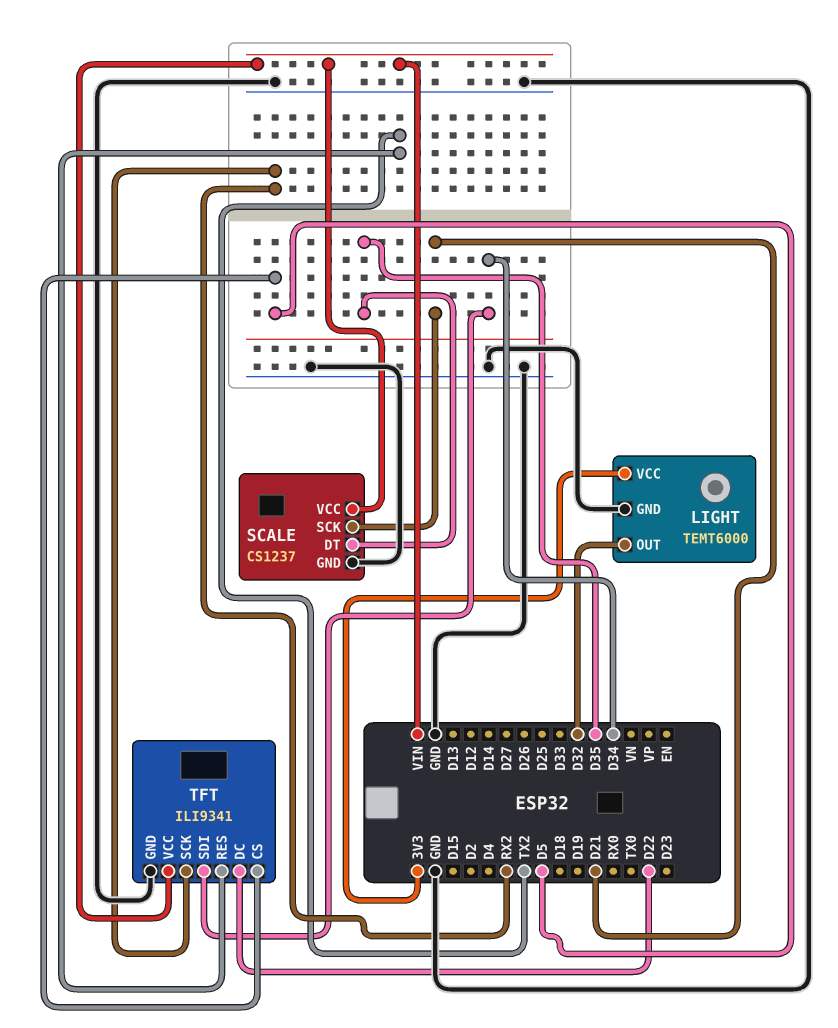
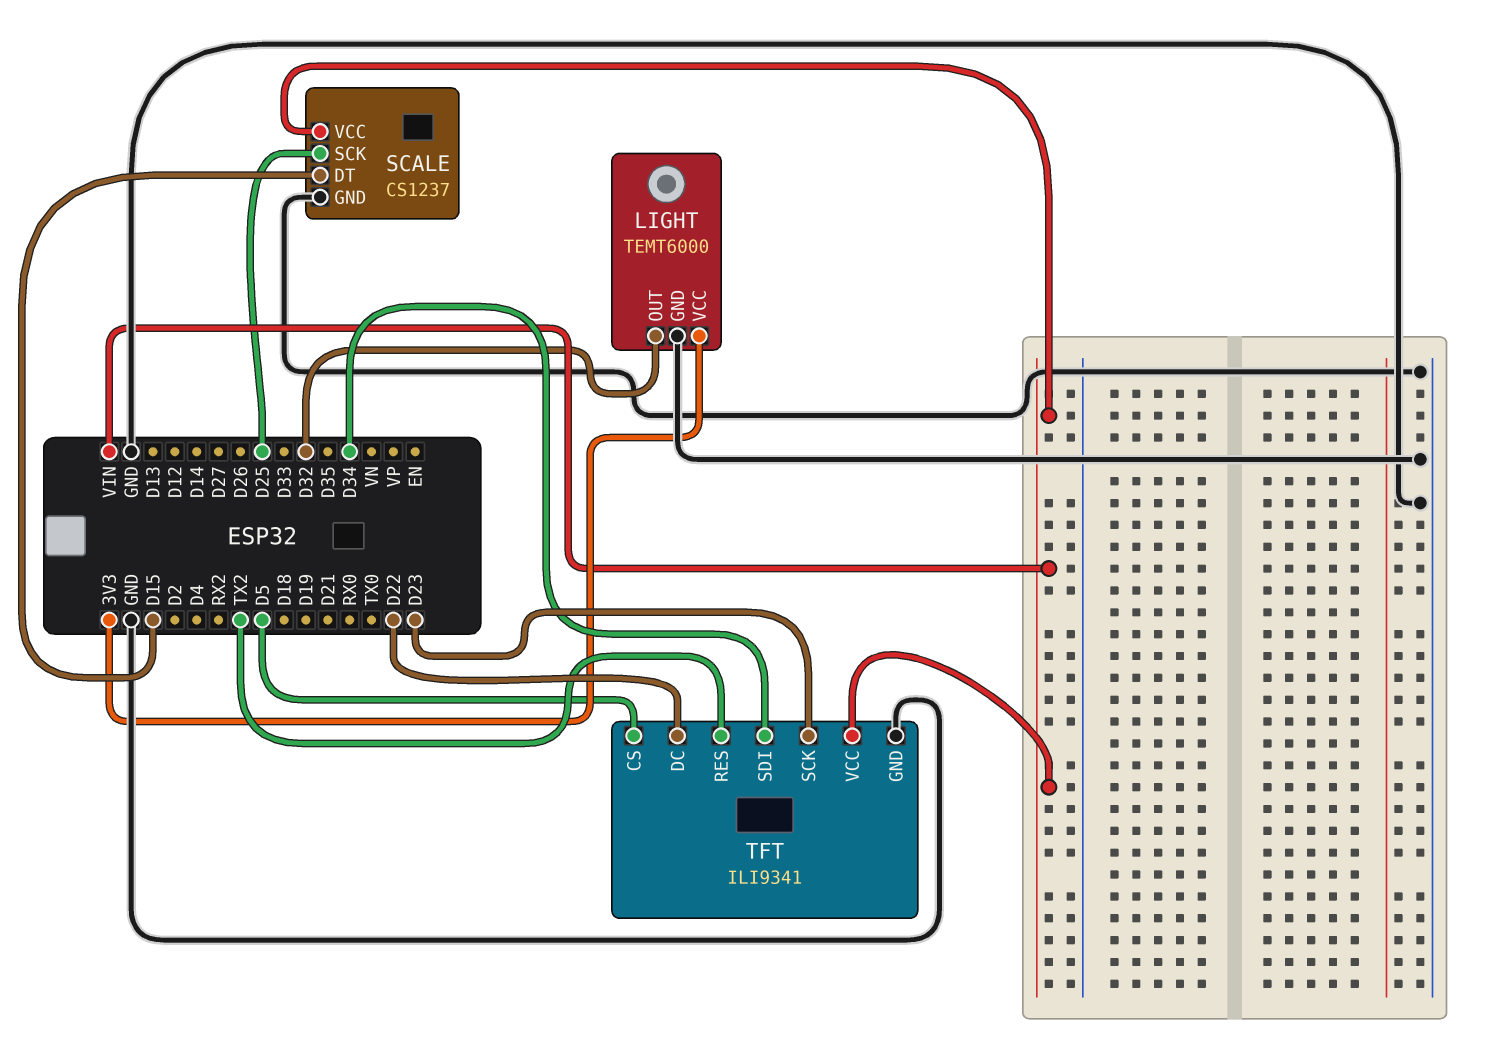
SCALE pin DT: D35 -> D15
SCALE pin SCK: D21 -> D25
TFT pin SCK: RX2 -> D23

